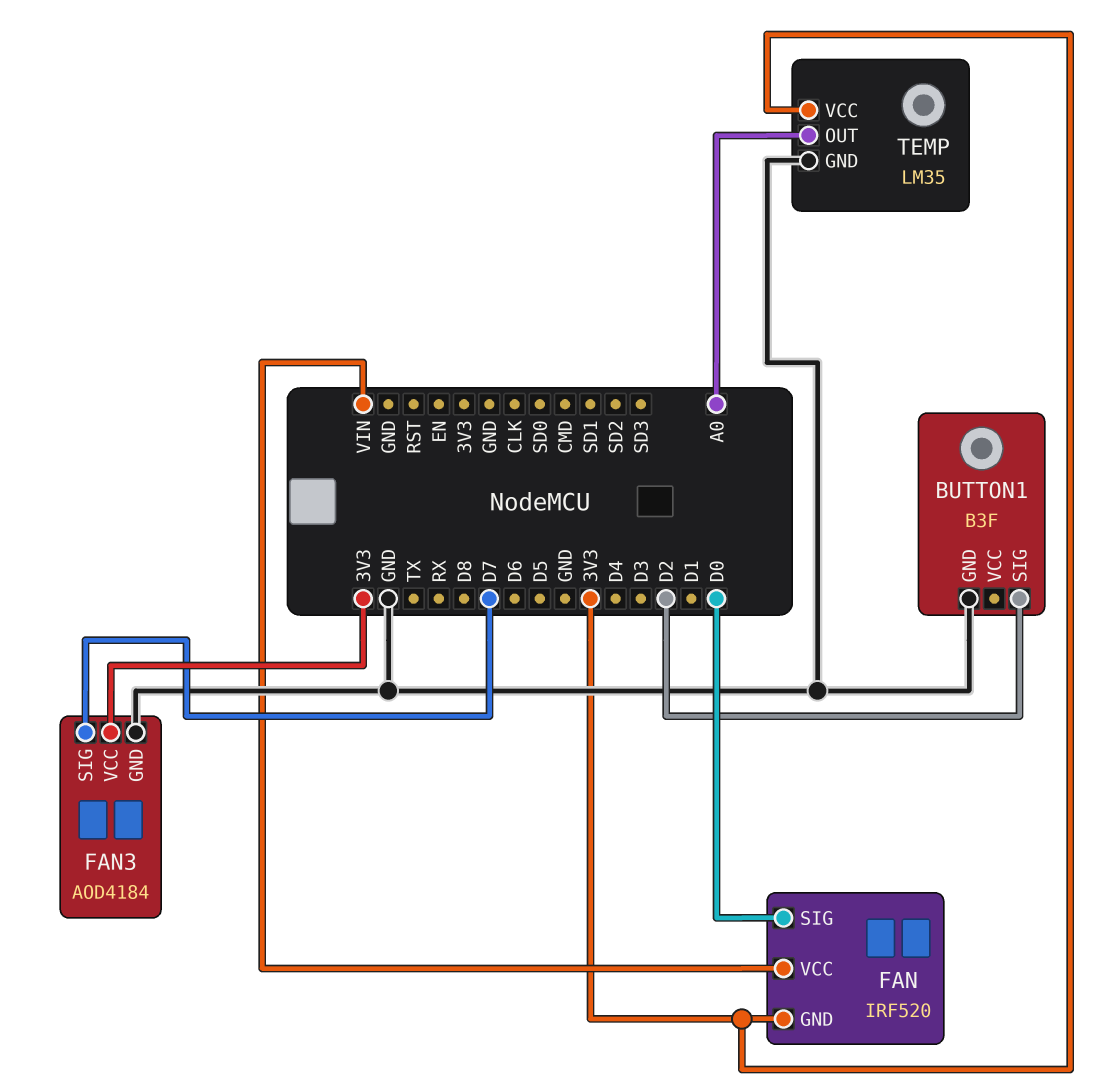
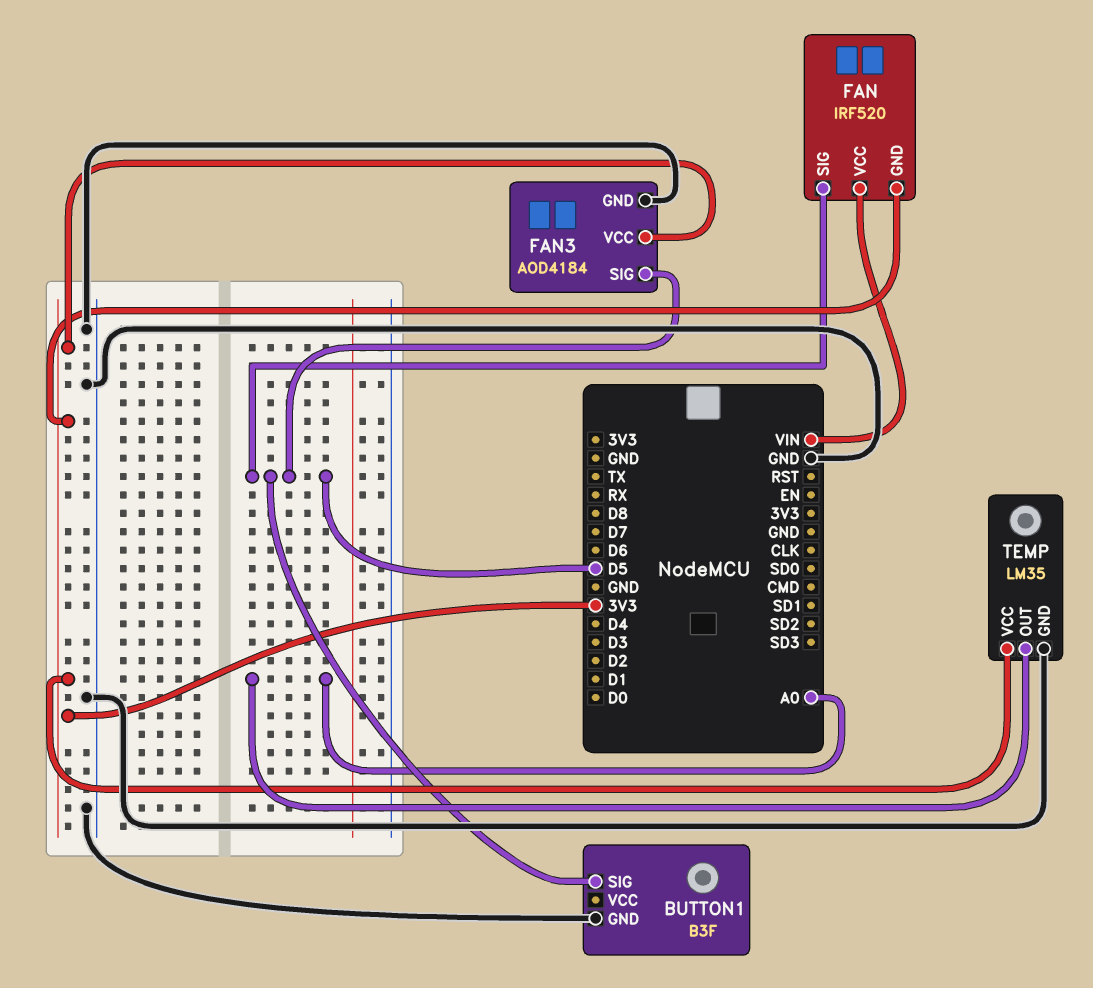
BUTTON1 pin SIG: D2 -> D5
FAN pin SIG: D0 -> D5
FAN3 pin SIG: D7 -> D5

